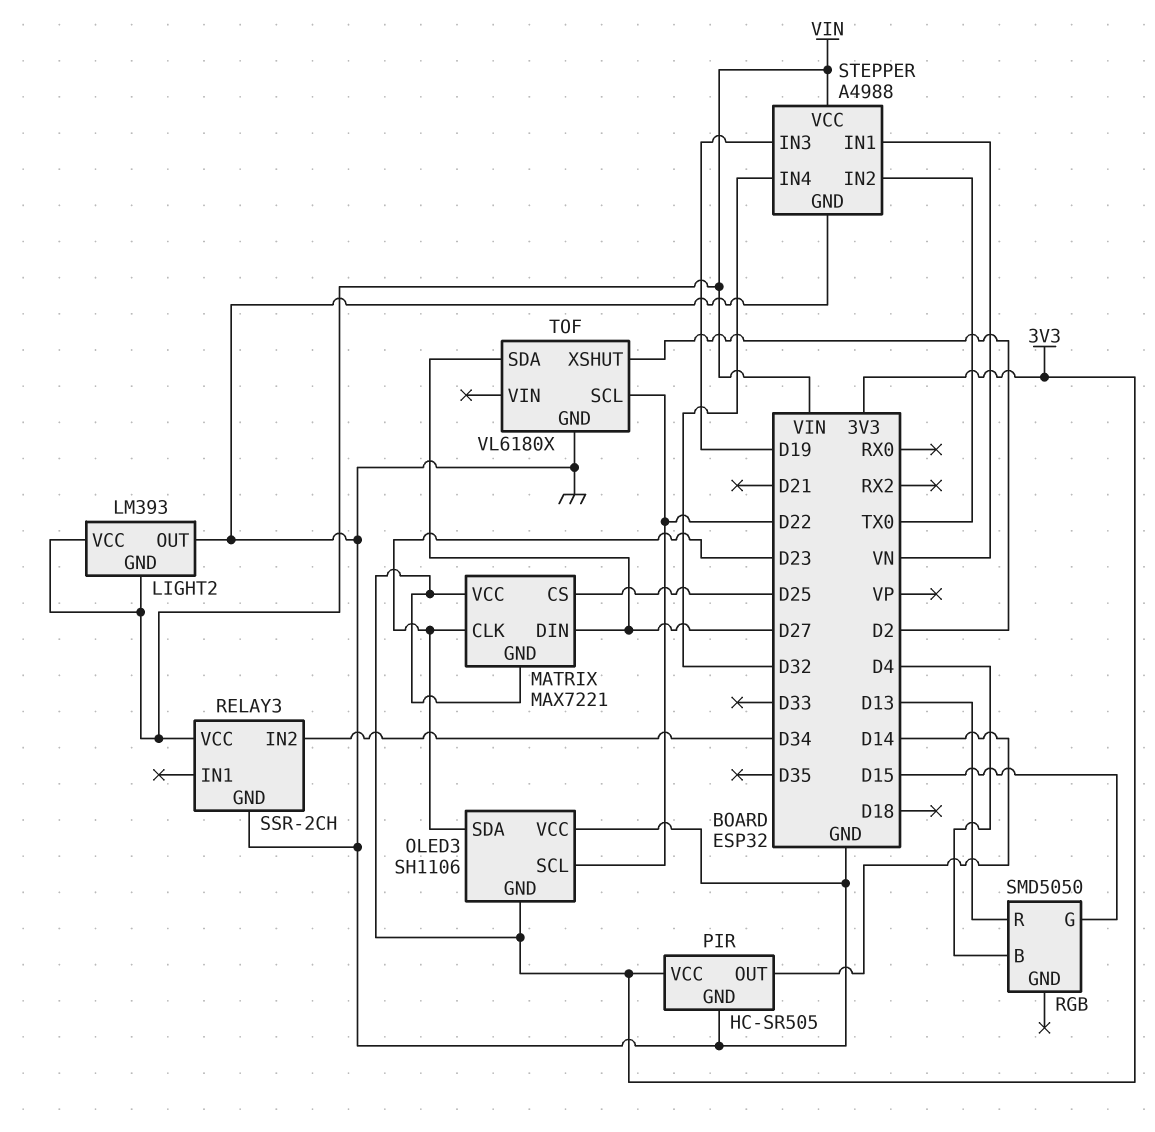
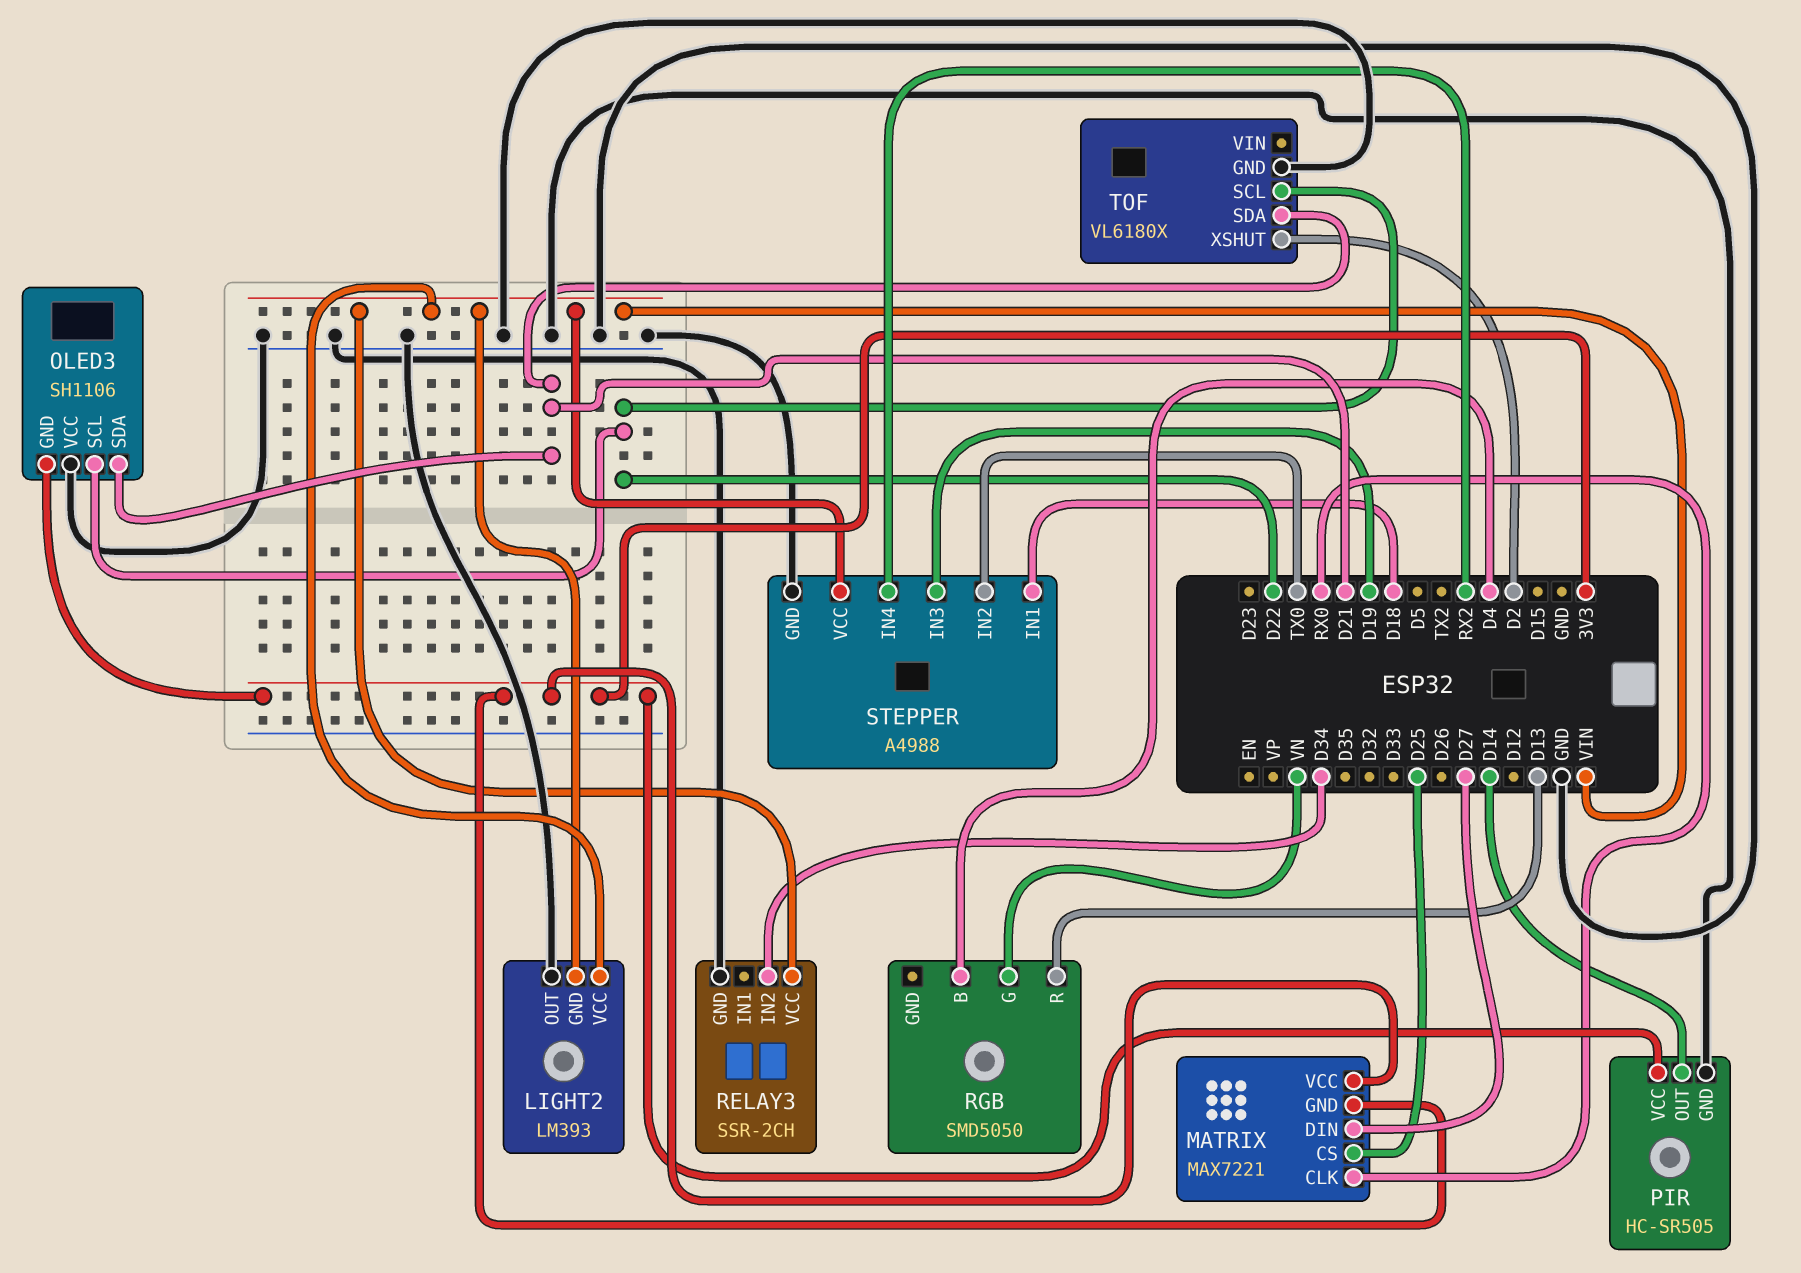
MATRIX pin CLK: D23 -> RX0
OLED3 pin SDA: D23 -> D21
RGB pin G: D15 -> VN
STEPPER pin IN1: VN -> D18
STEPPER pin IN4: D32 -> RX2
TOF pin SDA: D27 -> D21

